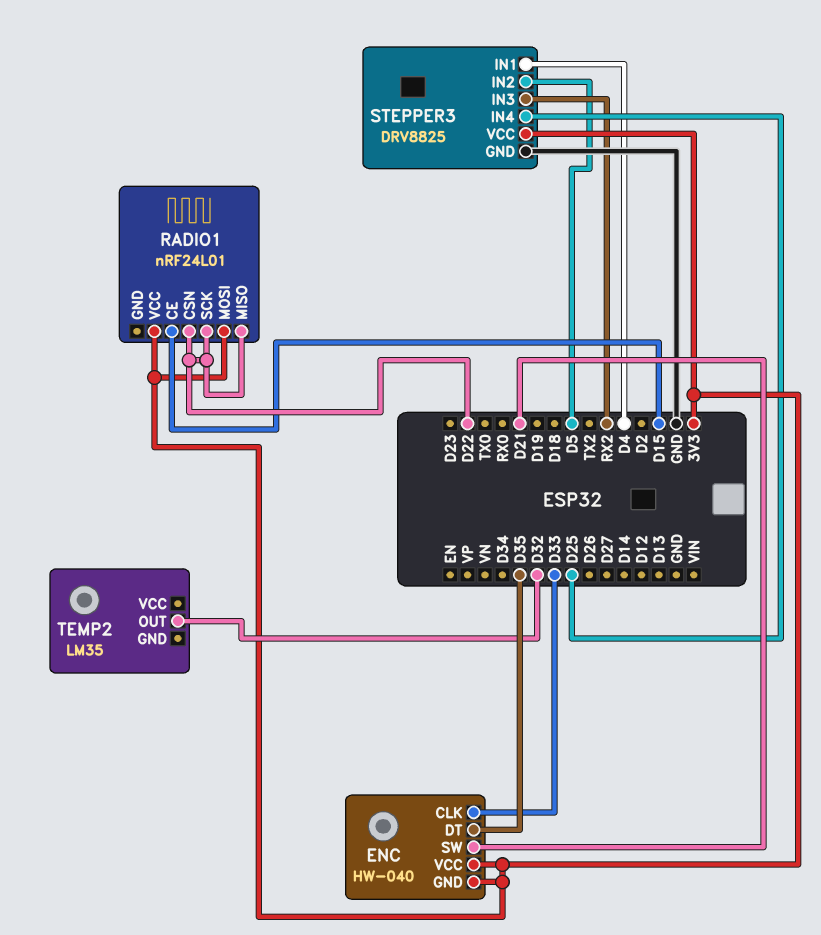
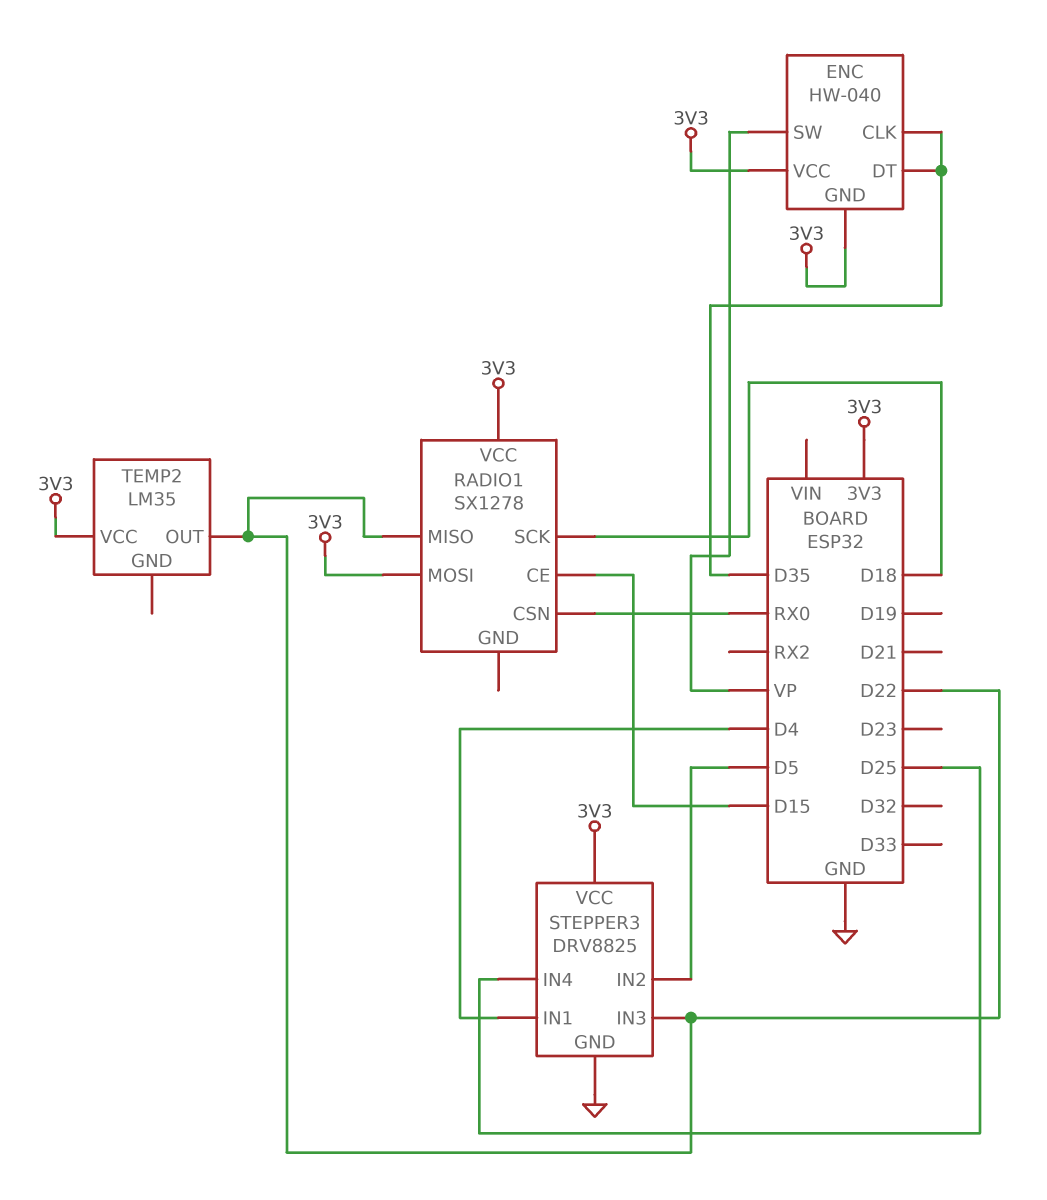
ENC pin CLK: D33 -> D35
ENC pin SW: D21 -> VP
RADIO1: nRF24L01 -> SX1278
RADIO1 pin CSN: D22 -> RX0
RADIO1 pin SCK: D22 -> D18
STEPPER3 pin IN3: RX2 -> D22
TEMP2 pin OUT: D32 -> D22
TEMP2 pin VCC: none -> 3V3

